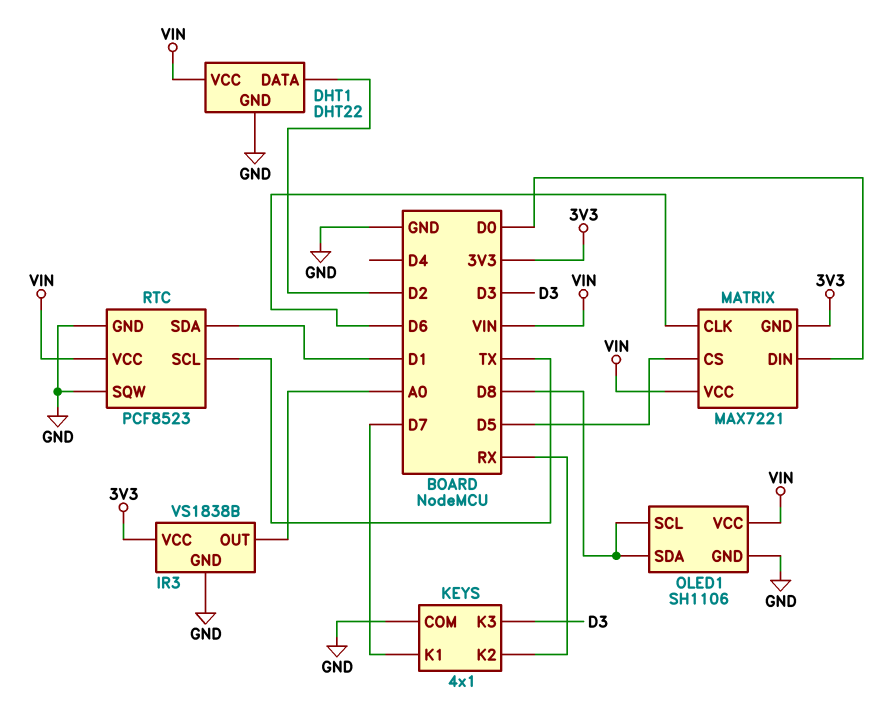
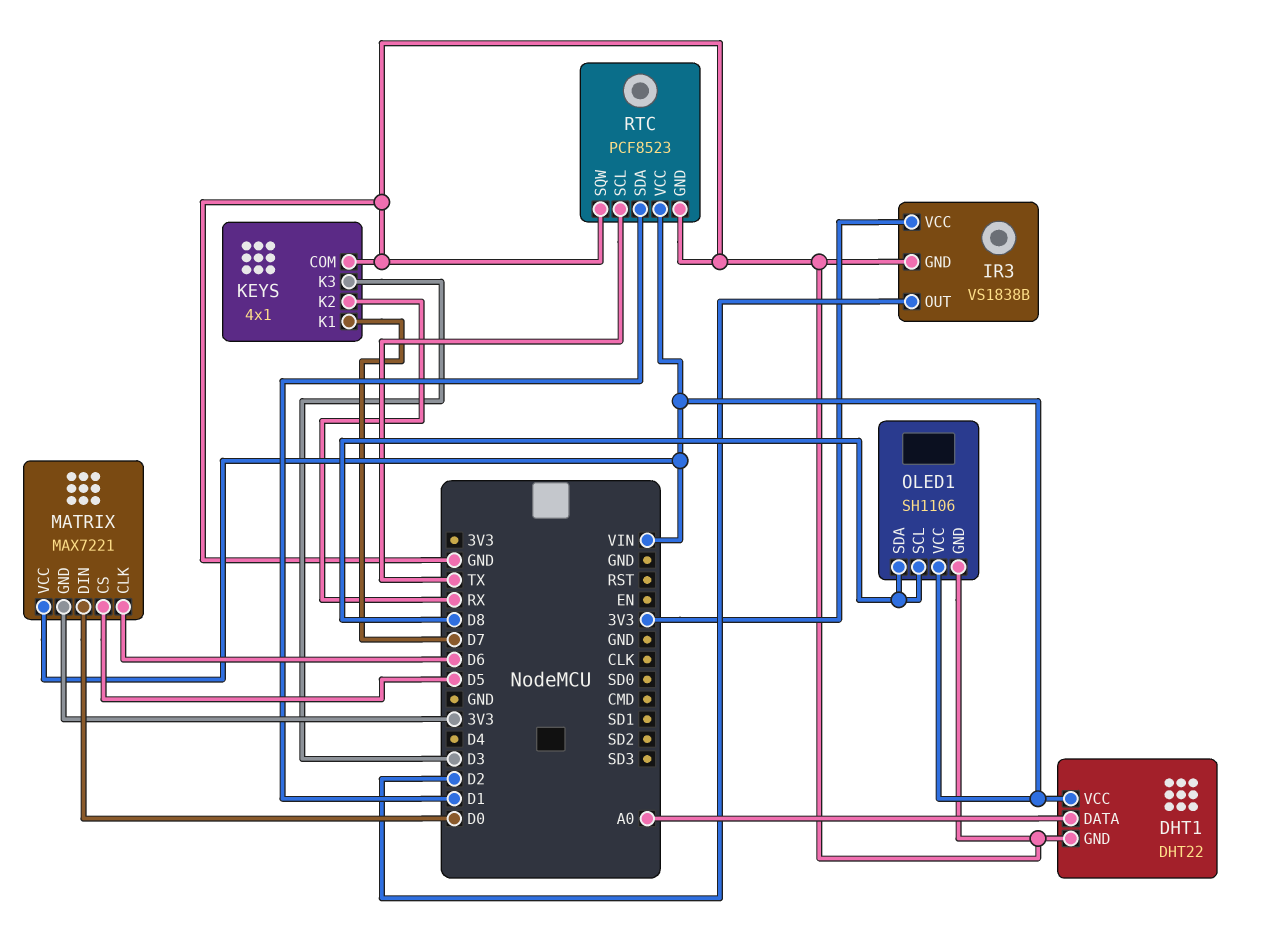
DHT1 pin DATA: D2 -> A0
IR3 pin OUT: A0 -> D2

